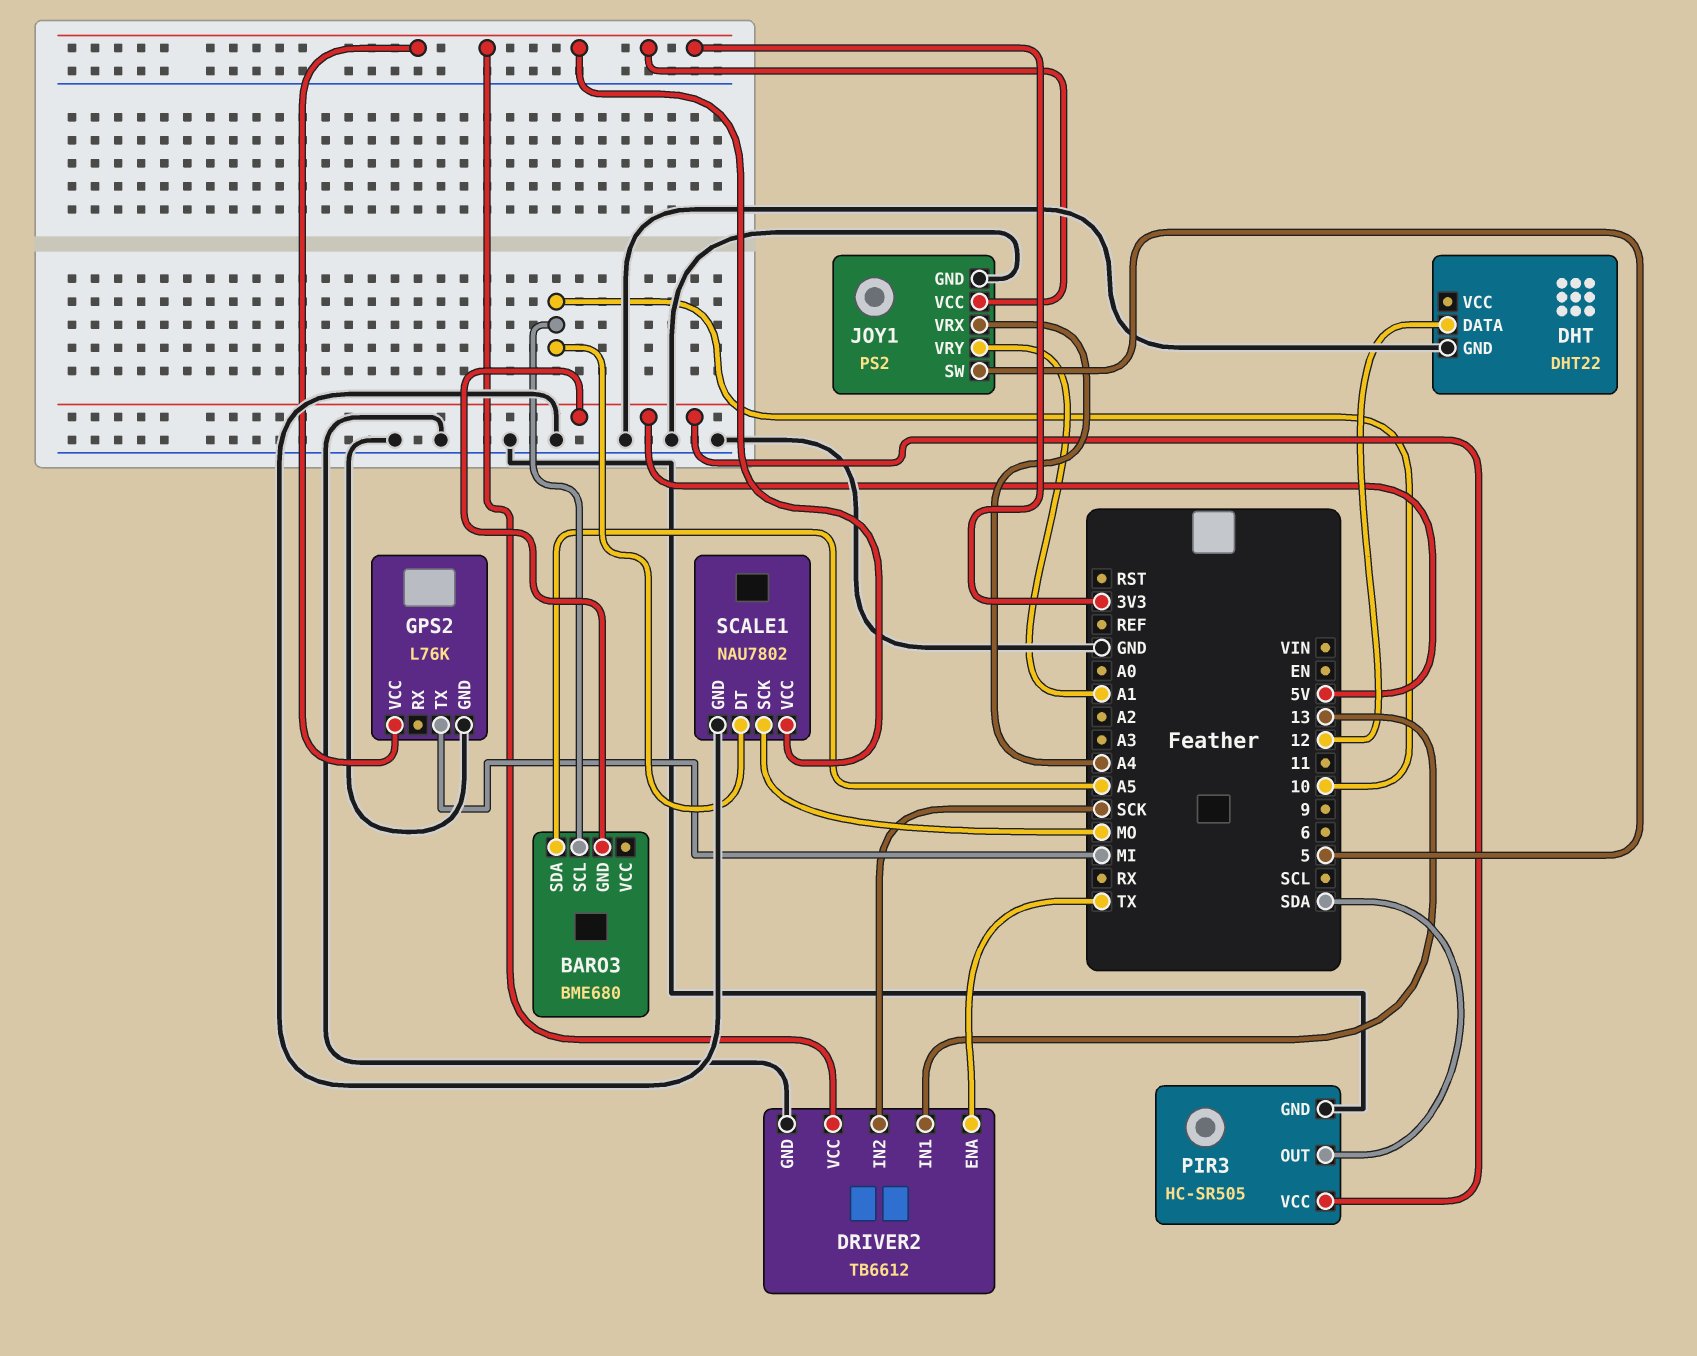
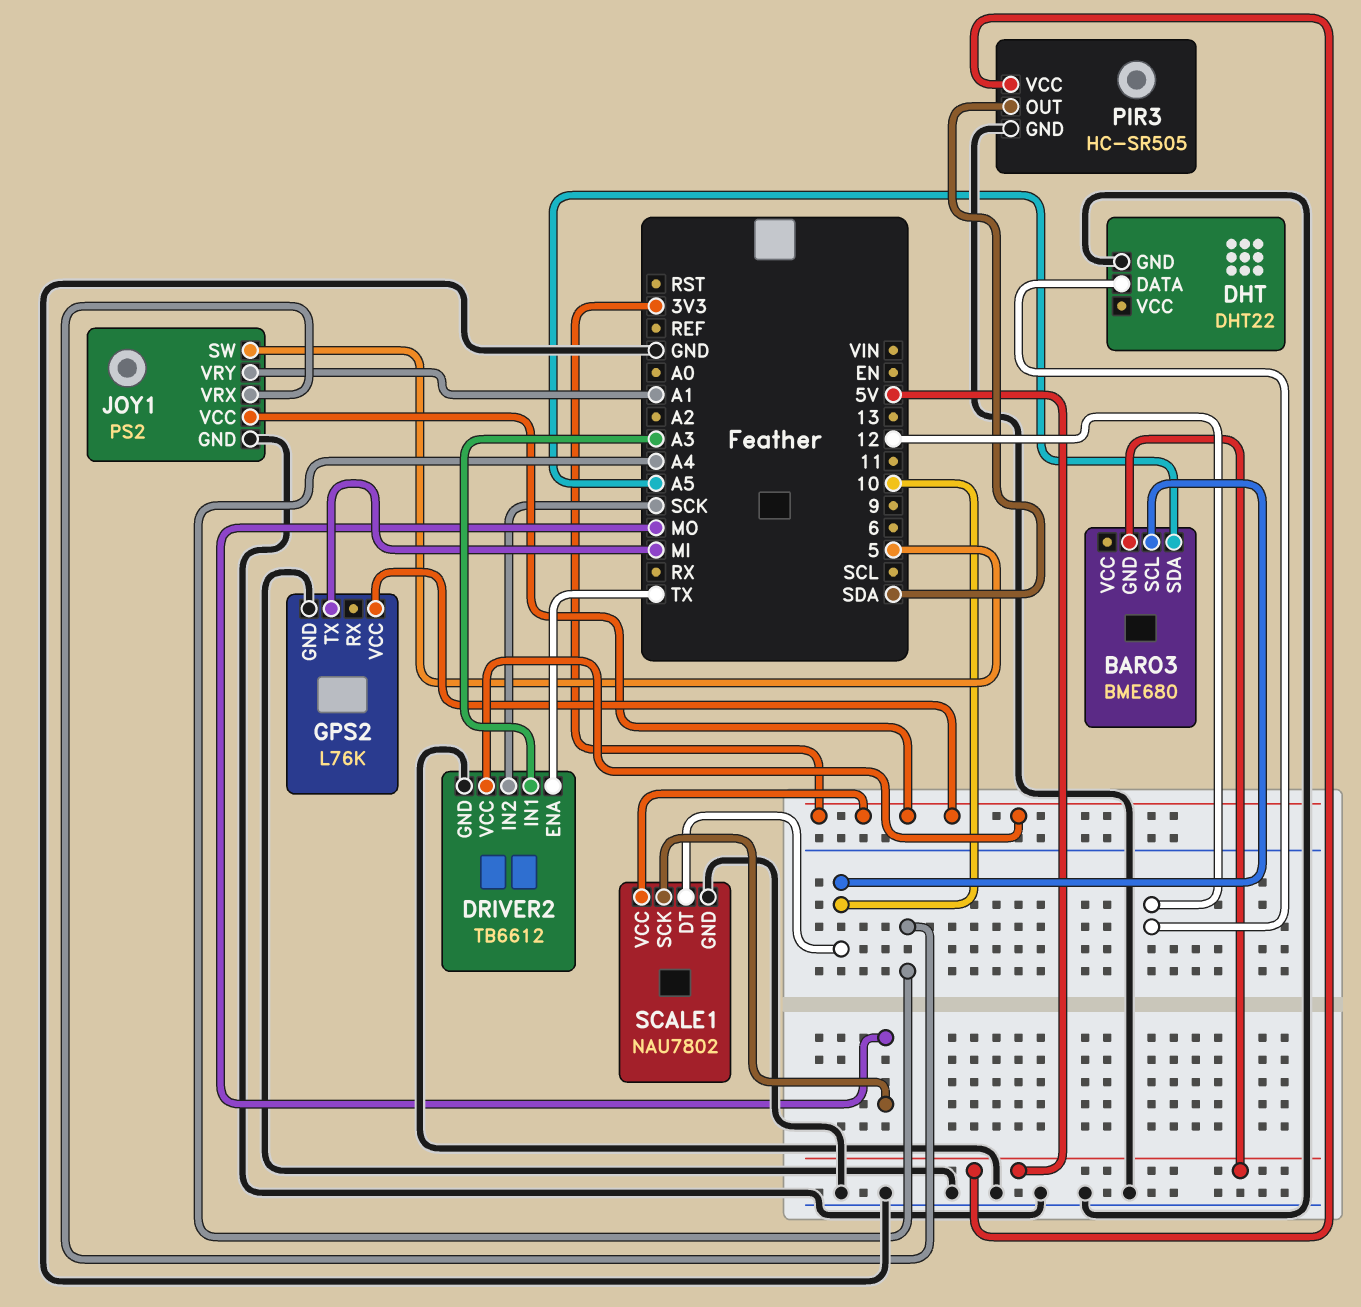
DRIVER2 pin IN1: 13 -> A3

